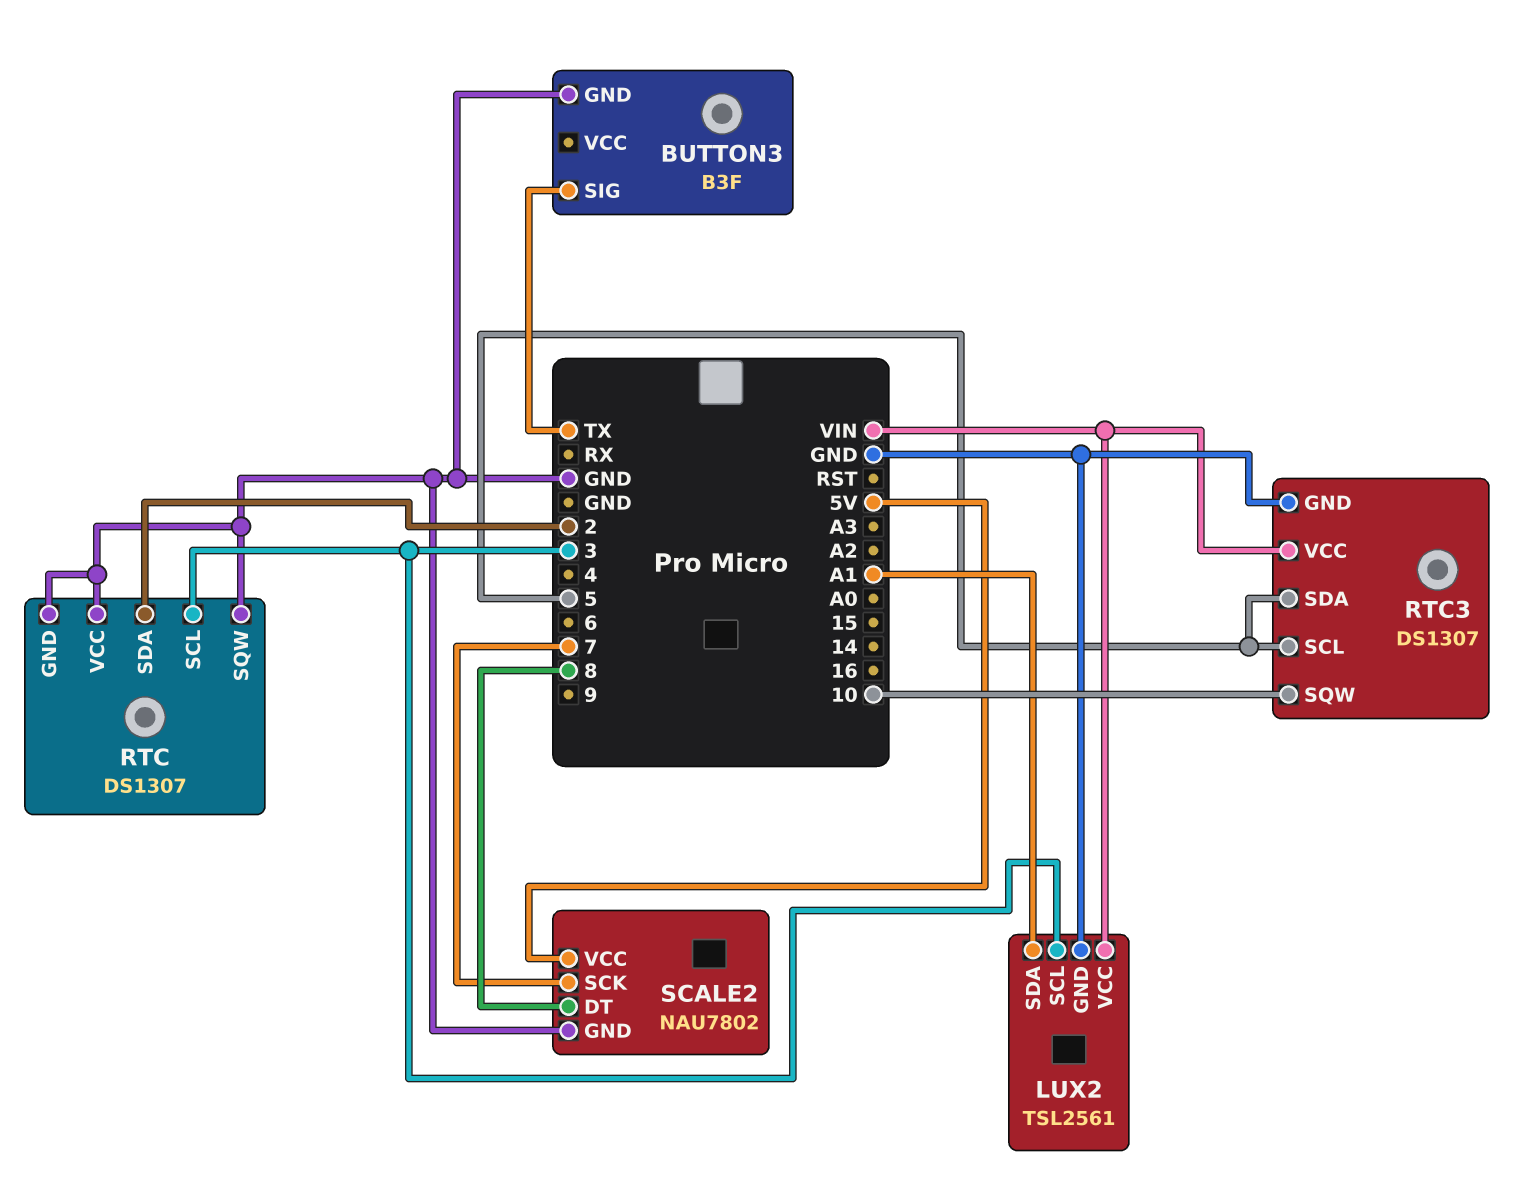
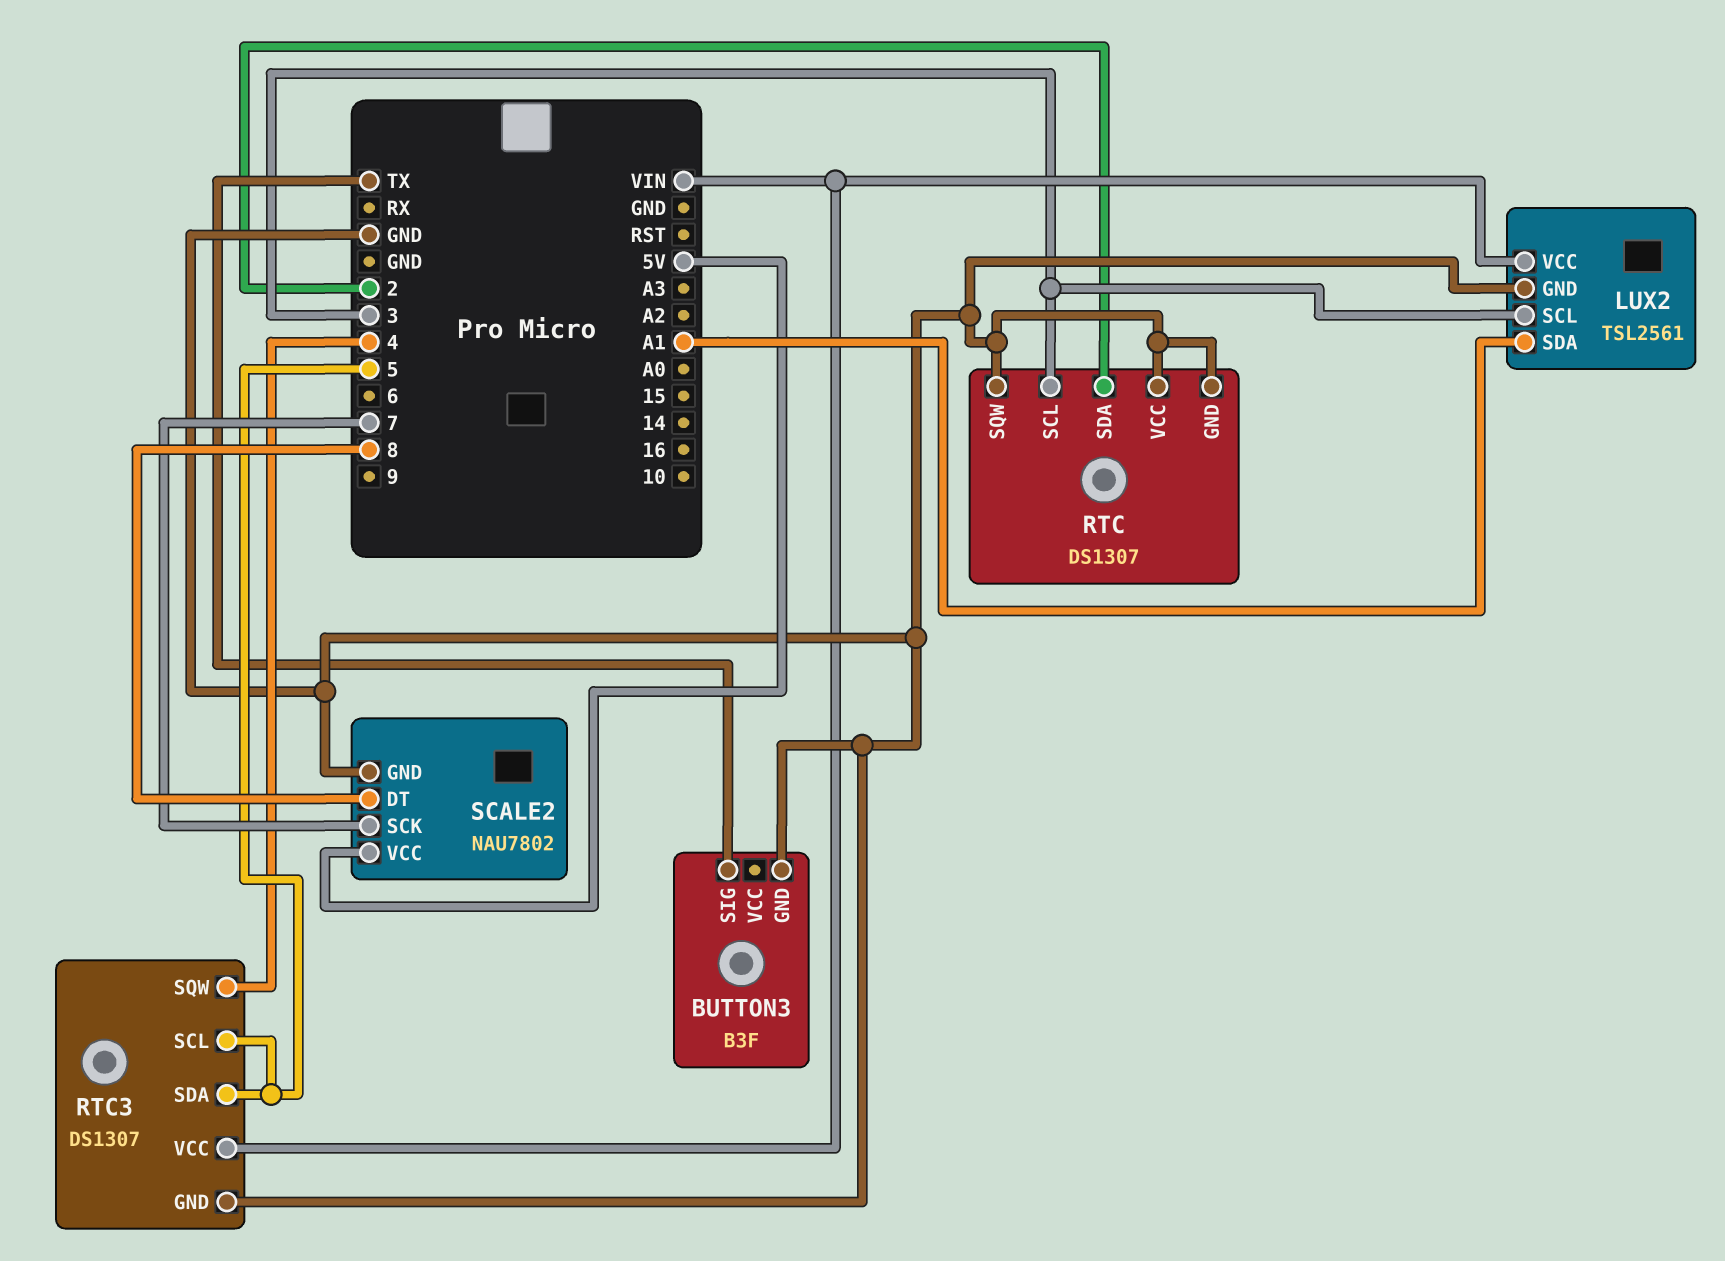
RTC3 pin SQW: 10 -> 4

